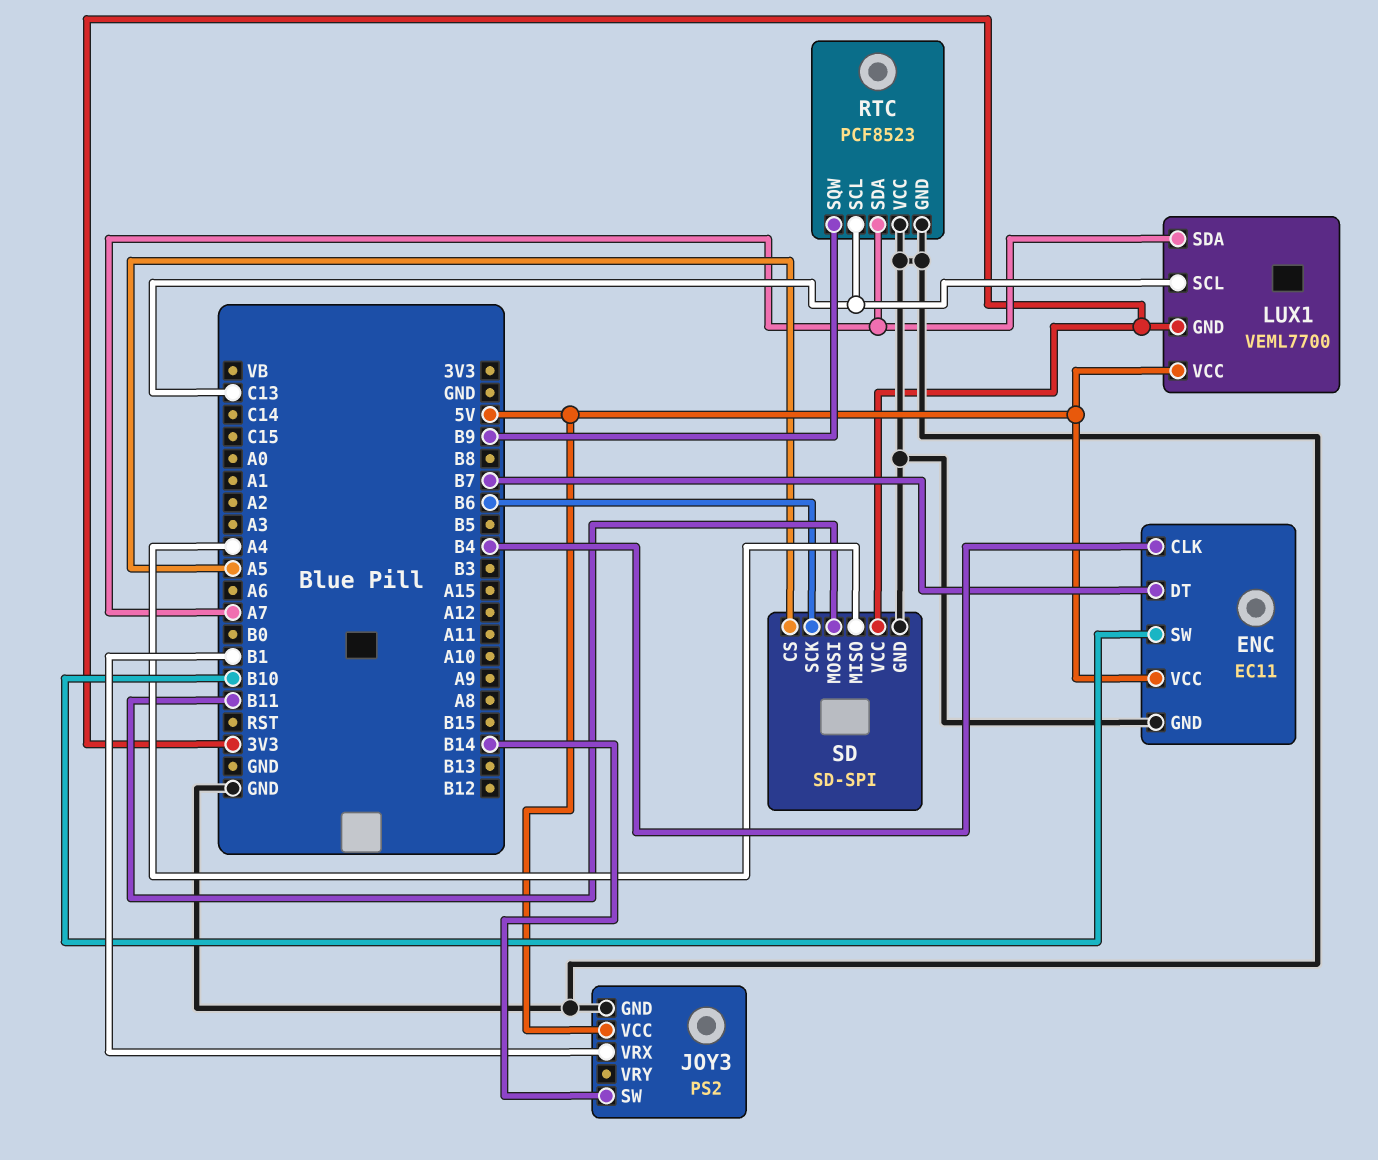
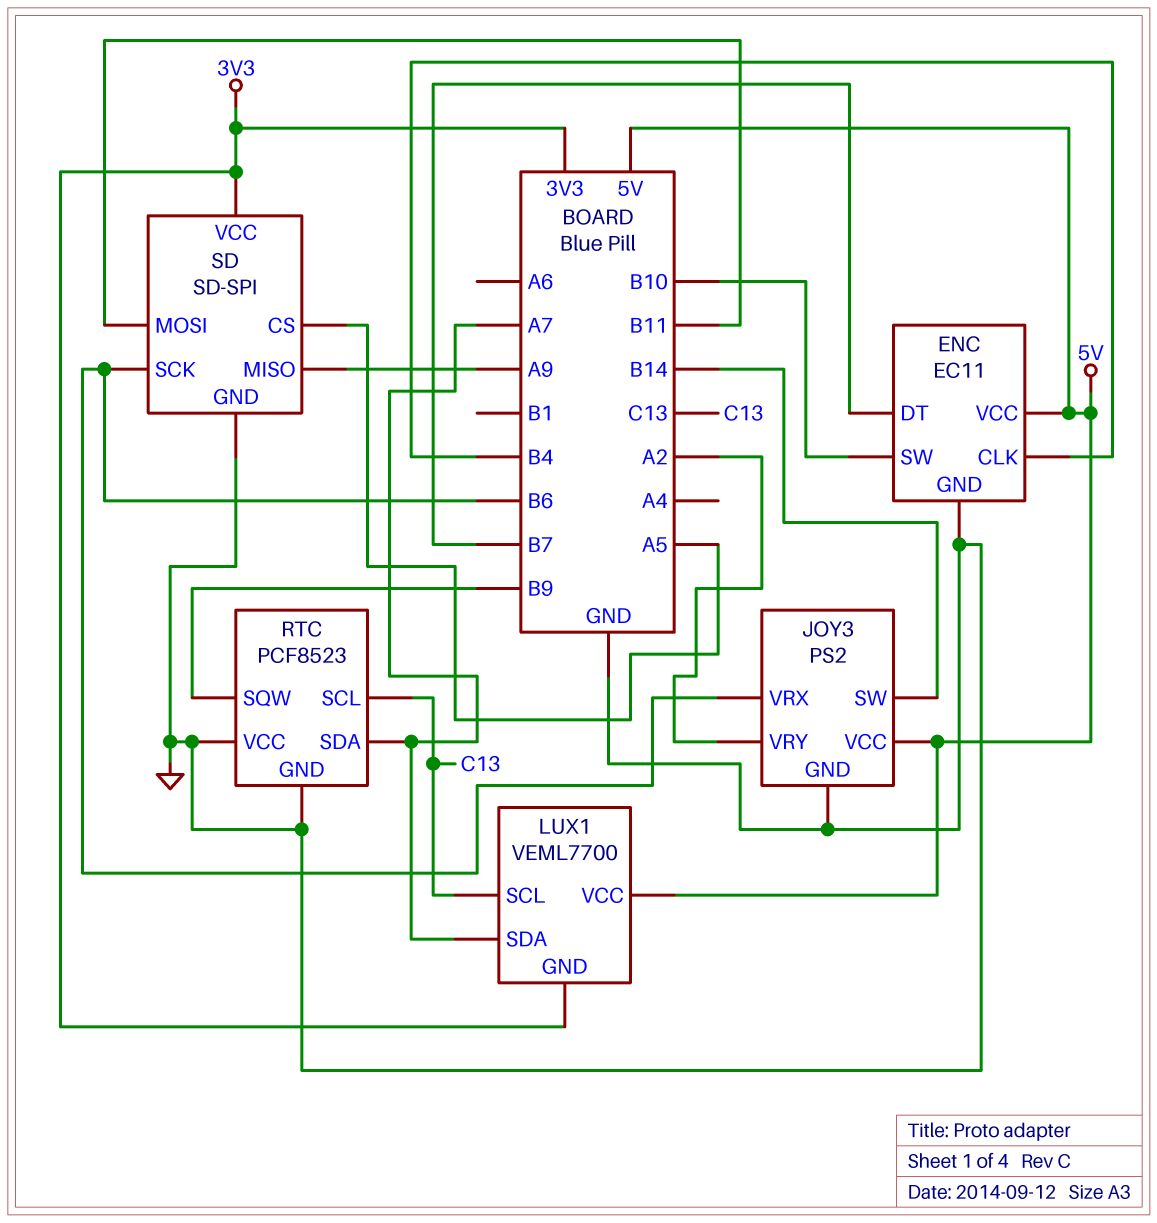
JOY3 pin VRX: B1 -> B6
JOY3 pin VRY: none -> A2
SD pin MISO: A4 -> A9

